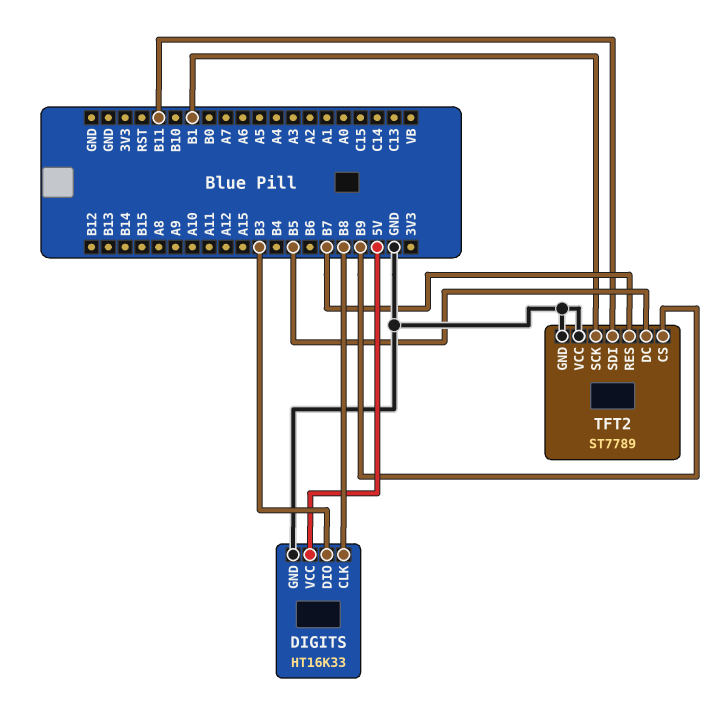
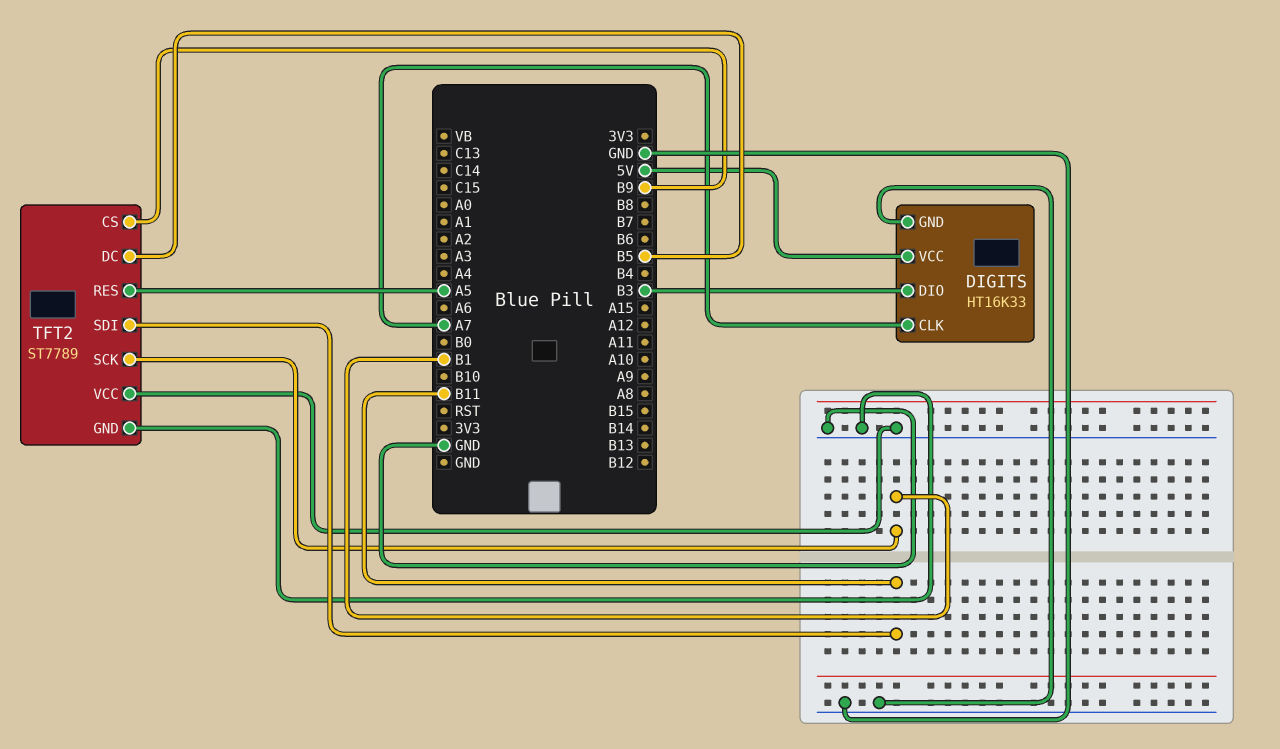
DIGITS pin CLK: B8 -> A7
TFT2 pin RES: B7 -> A5

